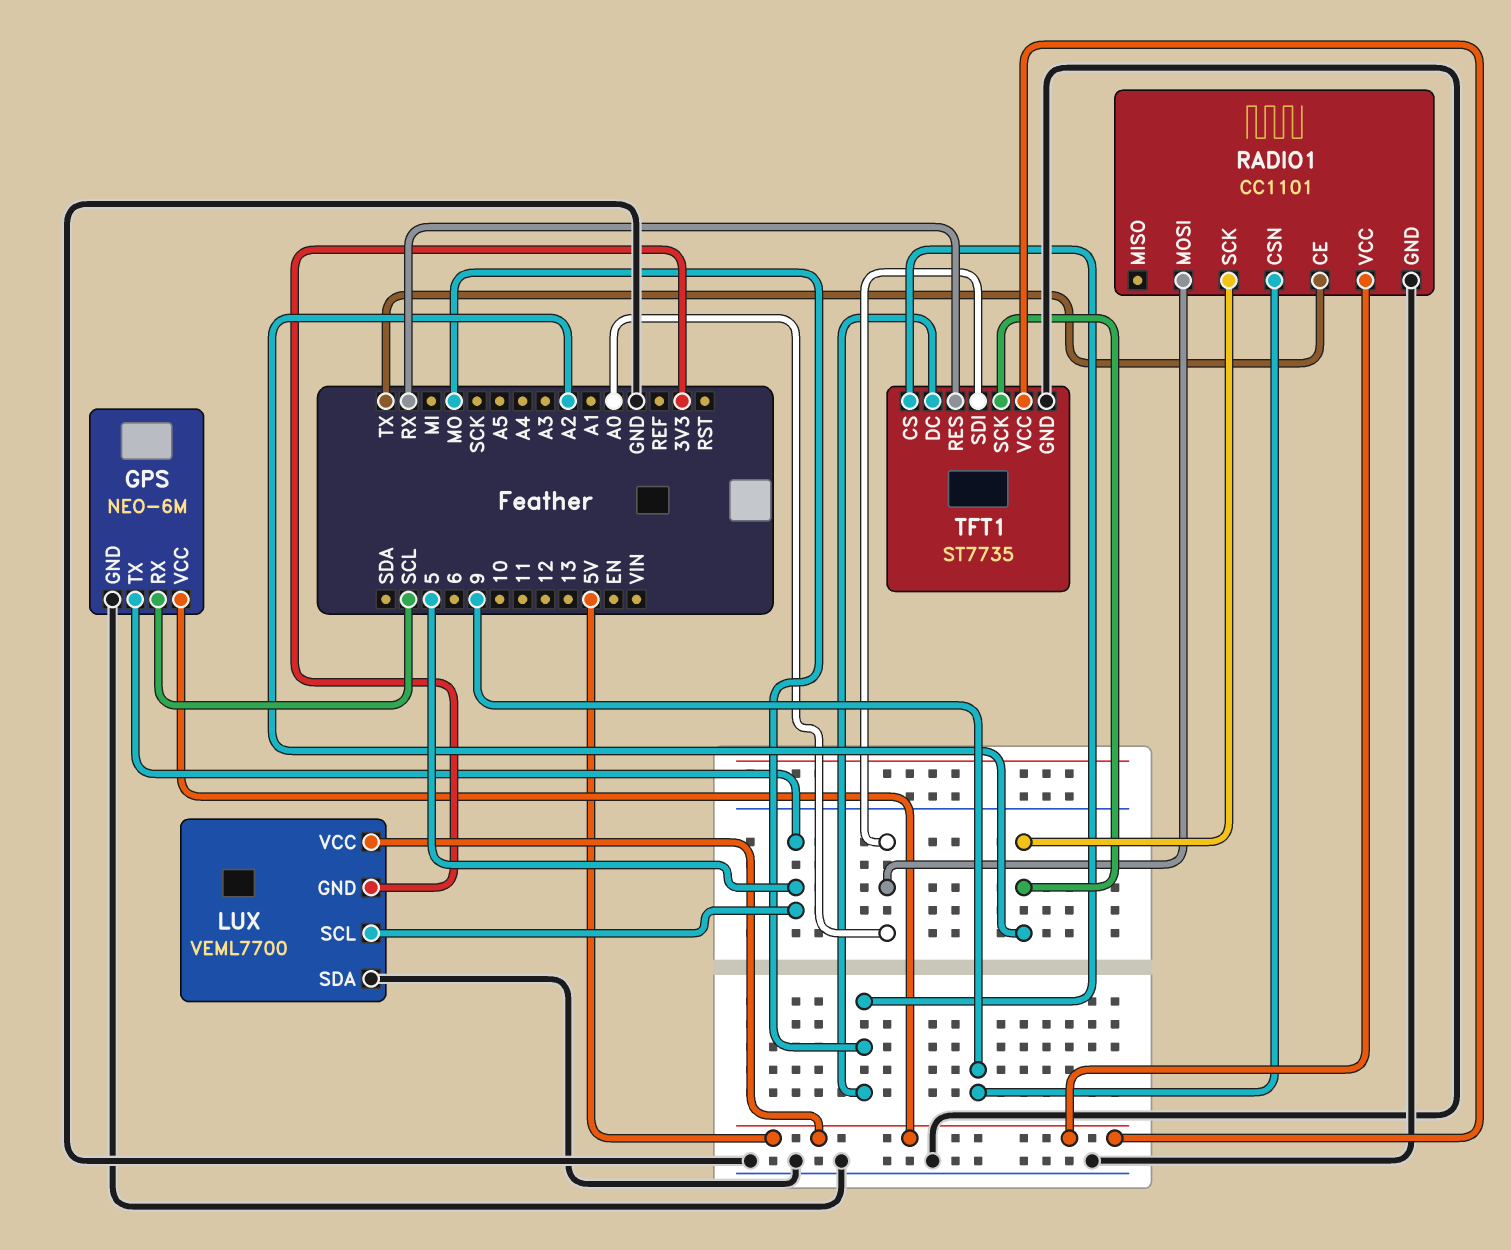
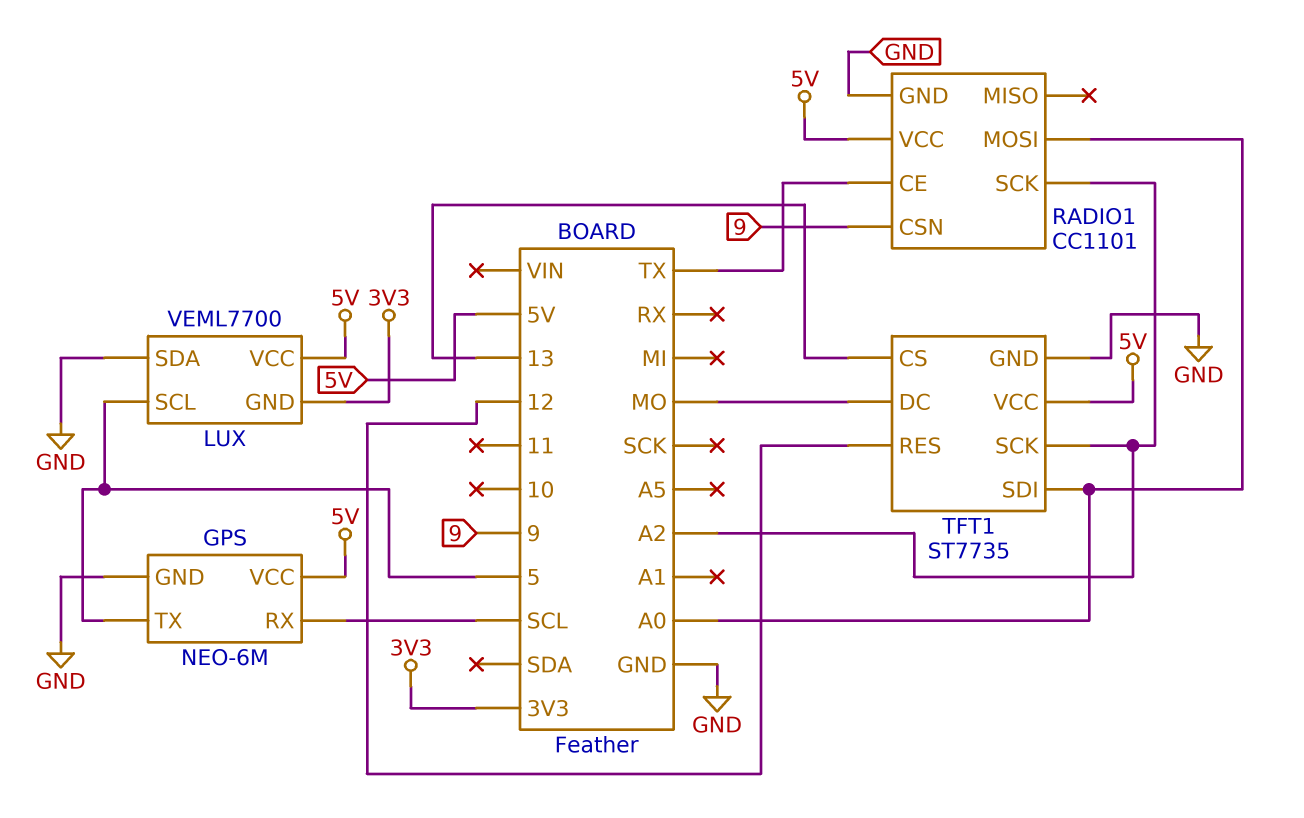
TFT1 pin CS: MO -> 13
TFT1 pin RES: RX -> 12

